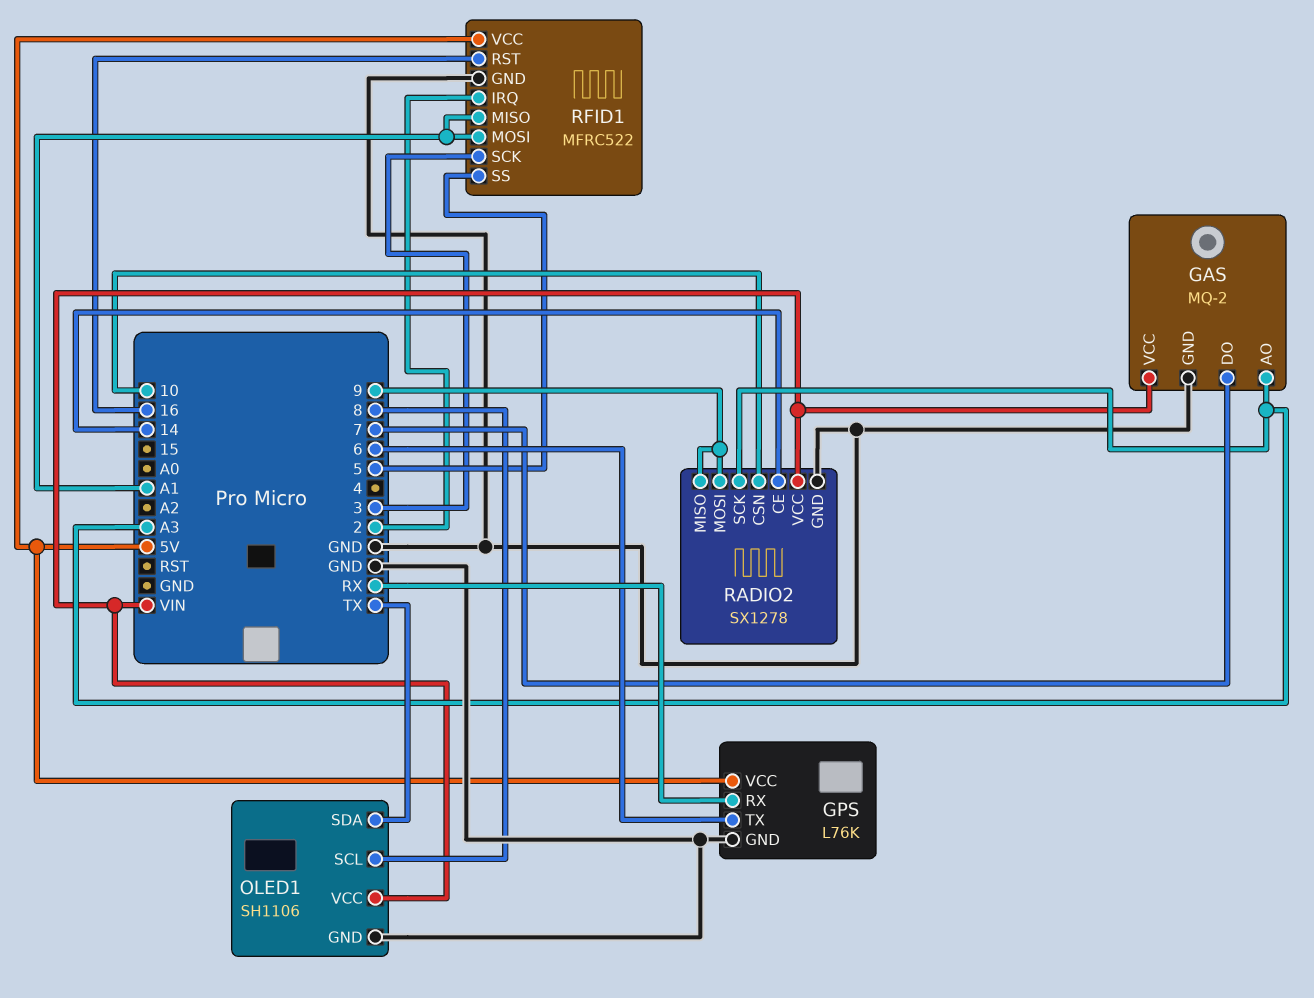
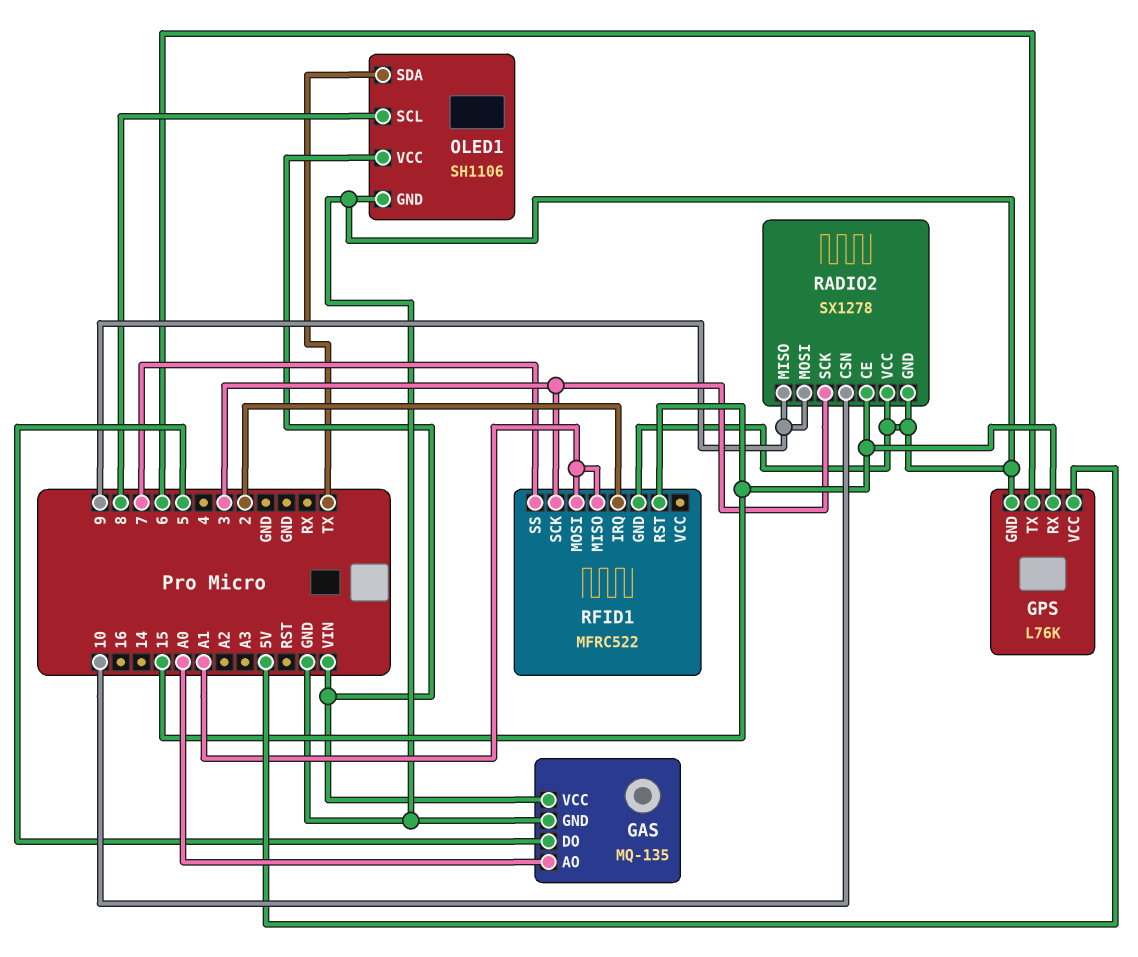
GAS: MQ-2 -> MQ-135
GAS pin AO: A3 -> A0
GAS pin DO: 7 -> 5
GPS pin RX: RX -> 15
RADIO2 pin CE: 14 -> 15
RADIO2 pin SCK: A3 -> 3
RADIO2 pin VCC: VIN -> GND
RFID1 pin RST: 16 -> 15
RFID1 pin SS: 5 -> 7
RFID1 pin VCC: 5V -> none

